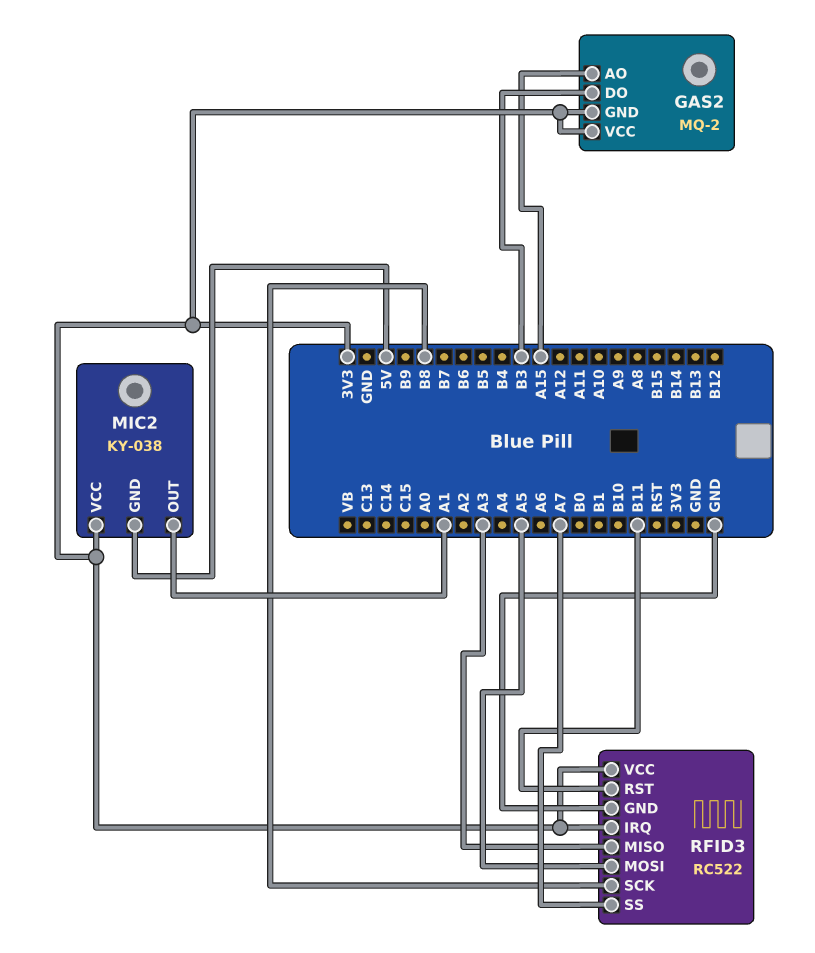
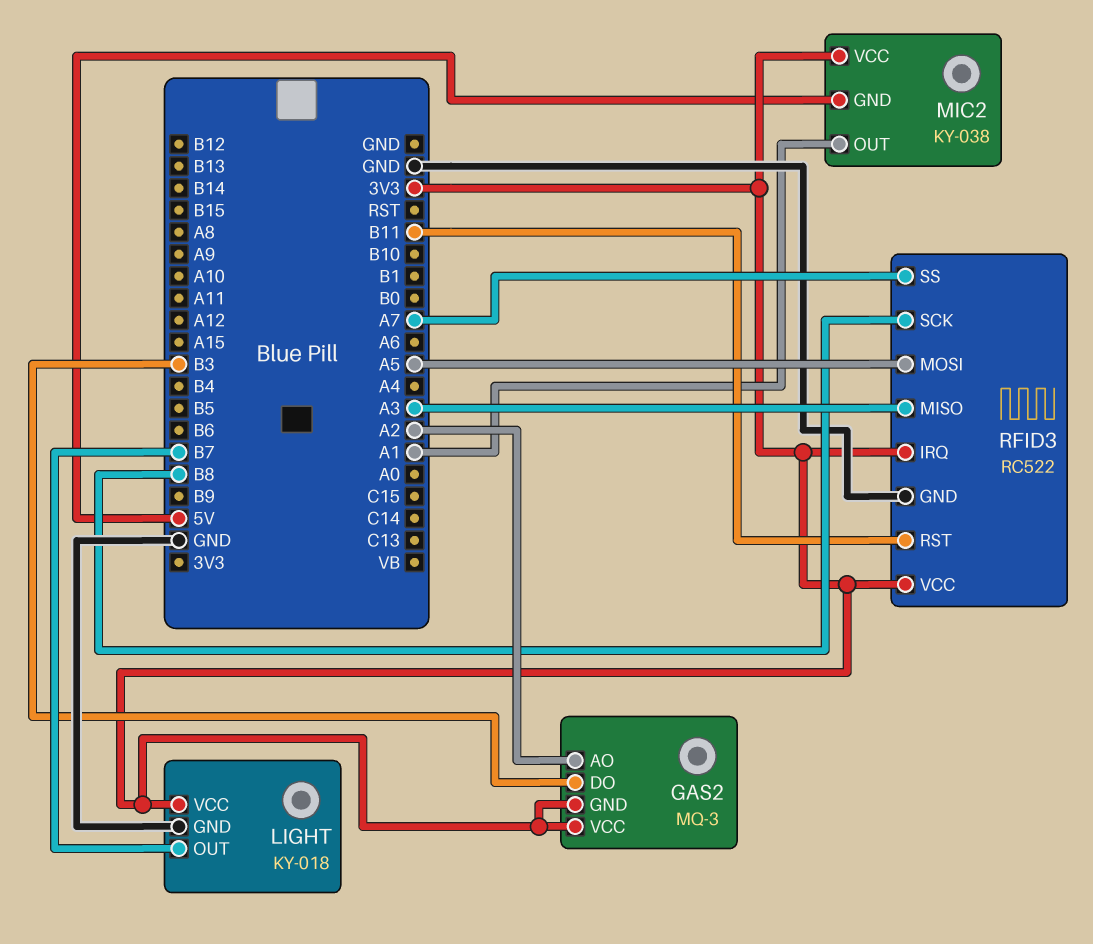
GAS2: MQ-2 -> MQ-3
GAS2 pin AO: A15 -> A2
LIGHT: none -> KY-018
LIGHT pin GND: none -> GND
LIGHT pin OUT: none -> B7
LIGHT pin VCC: none -> 3V3

